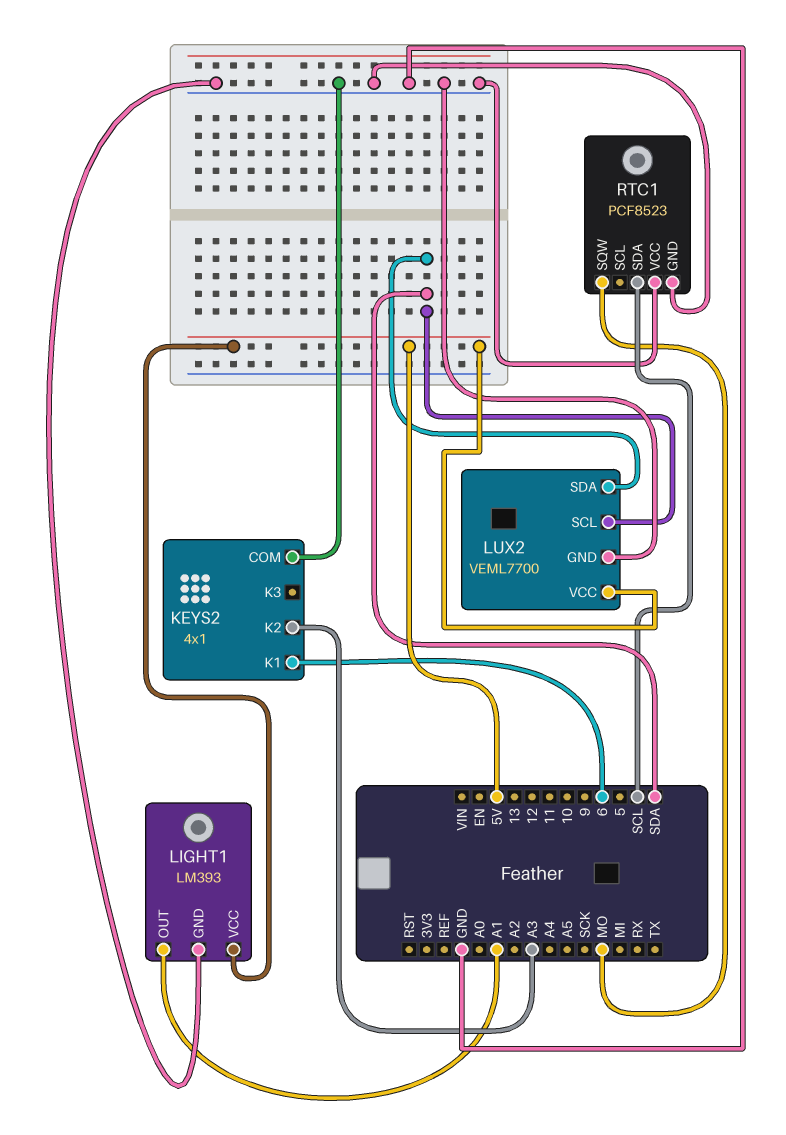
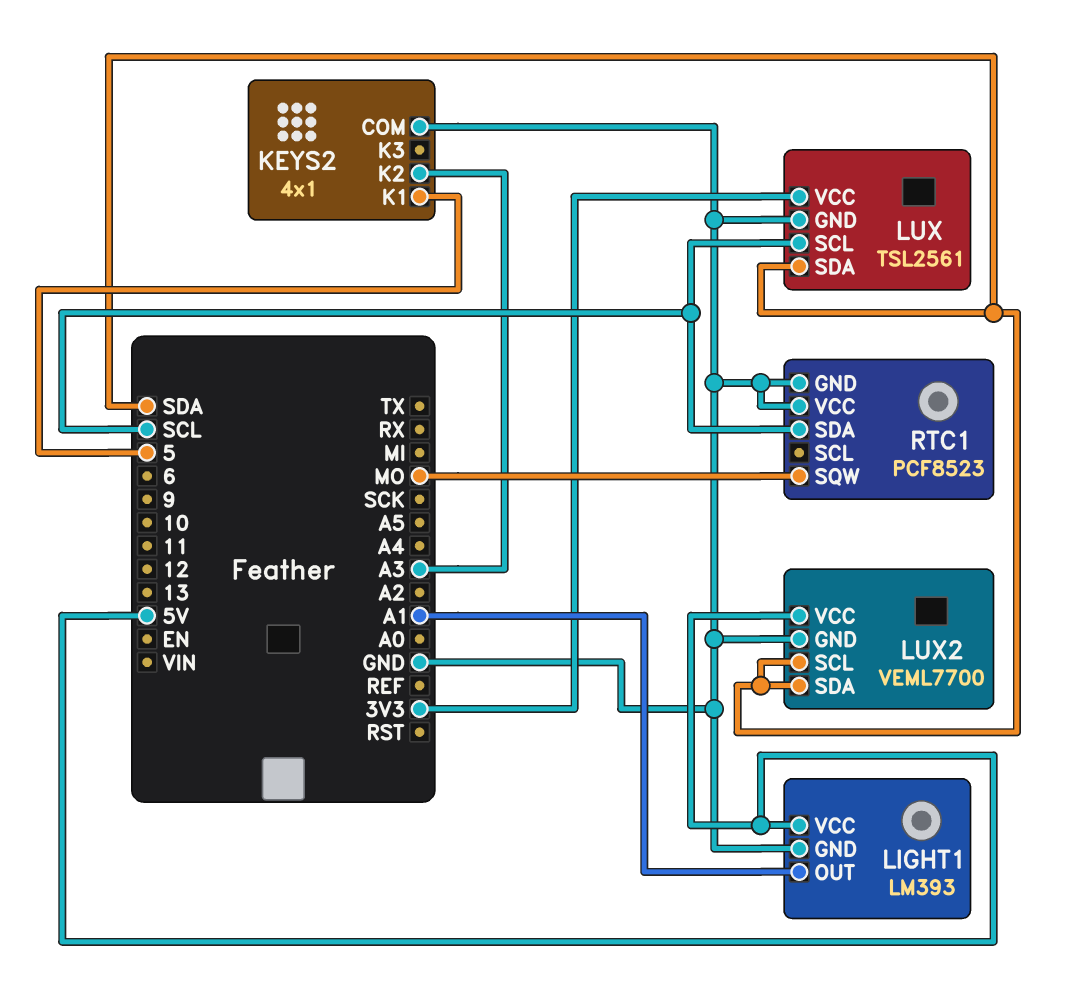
KEYS2 pin K1: 6 -> 5
LUX: none -> TSL2561
LUX pin GND: none -> GND
LUX pin SCL: none -> SCL
LUX pin SDA: none -> SDA
LUX pin VCC: none -> 3V3

